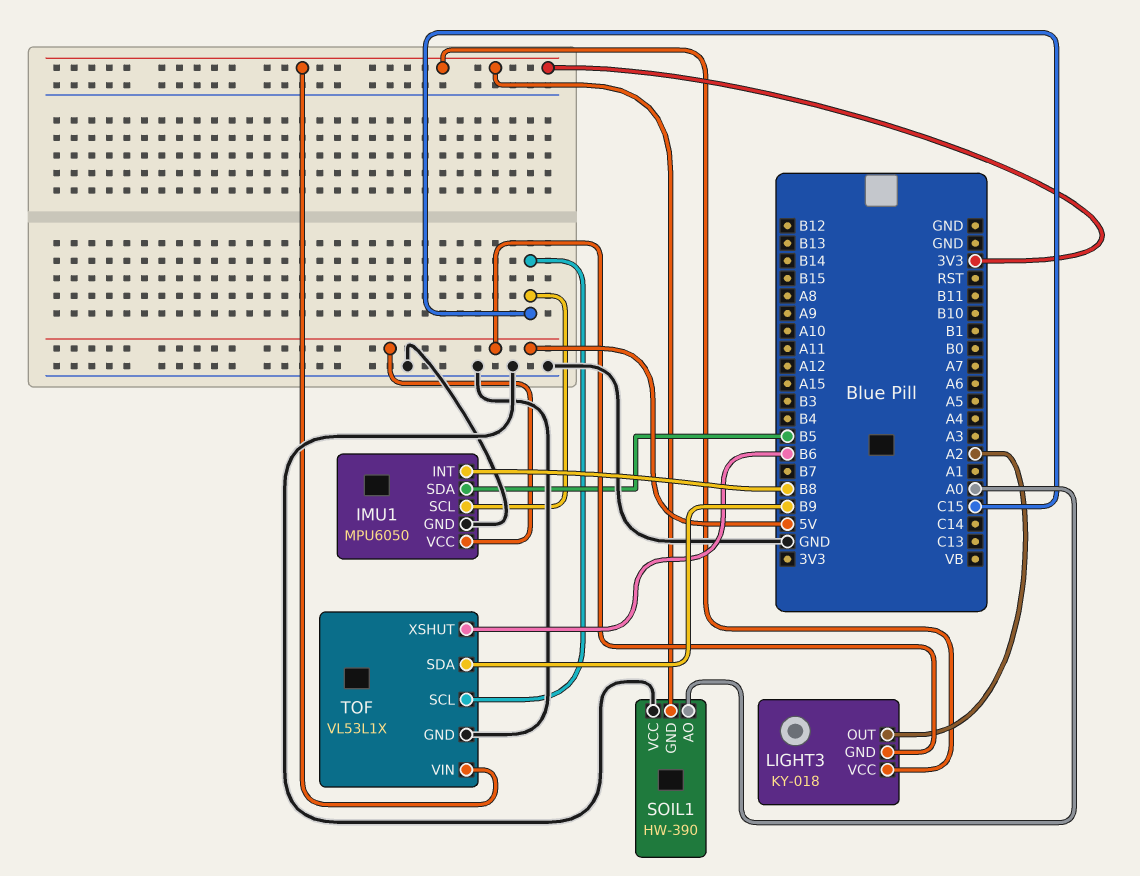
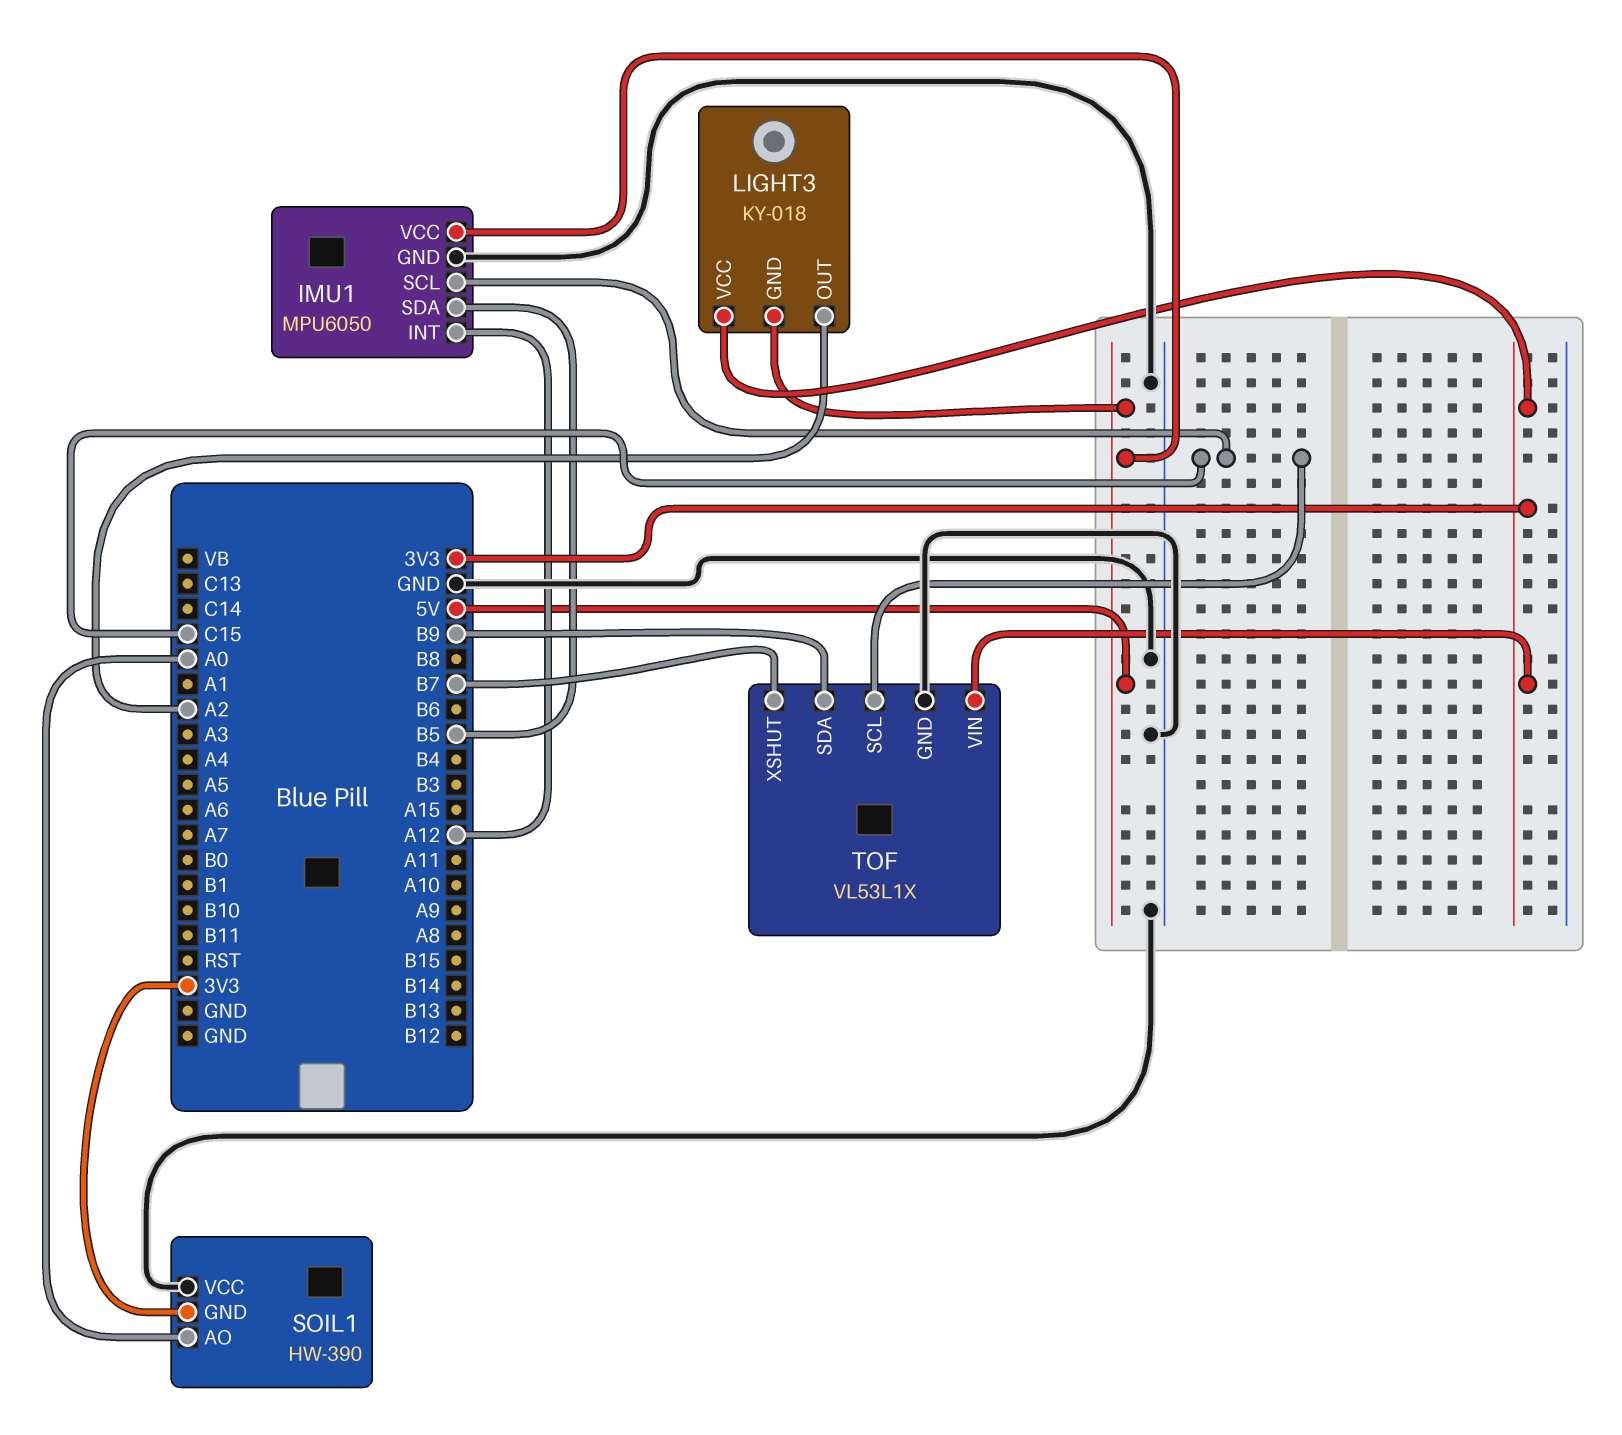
IMU1 pin INT: B8 -> A12
TOF pin XSHUT: B6 -> B7

